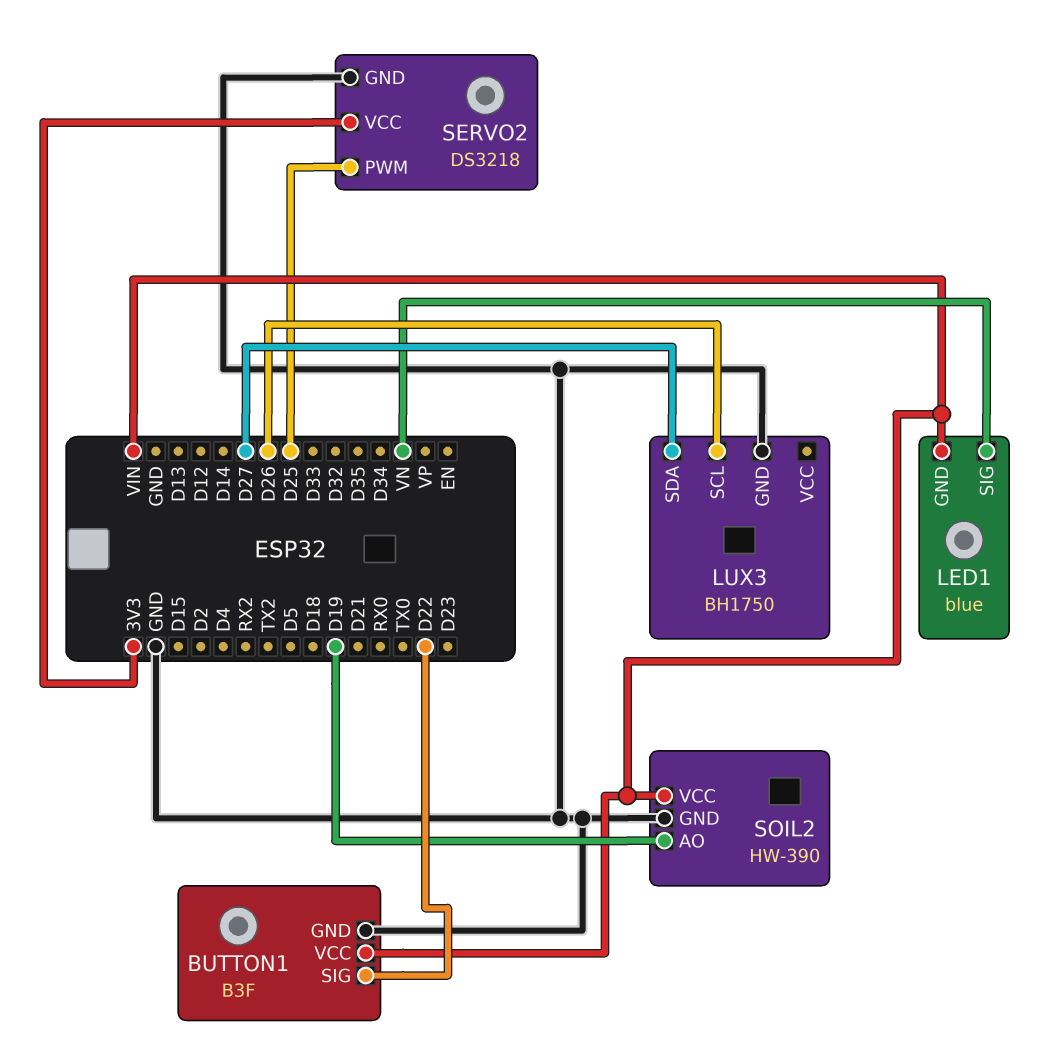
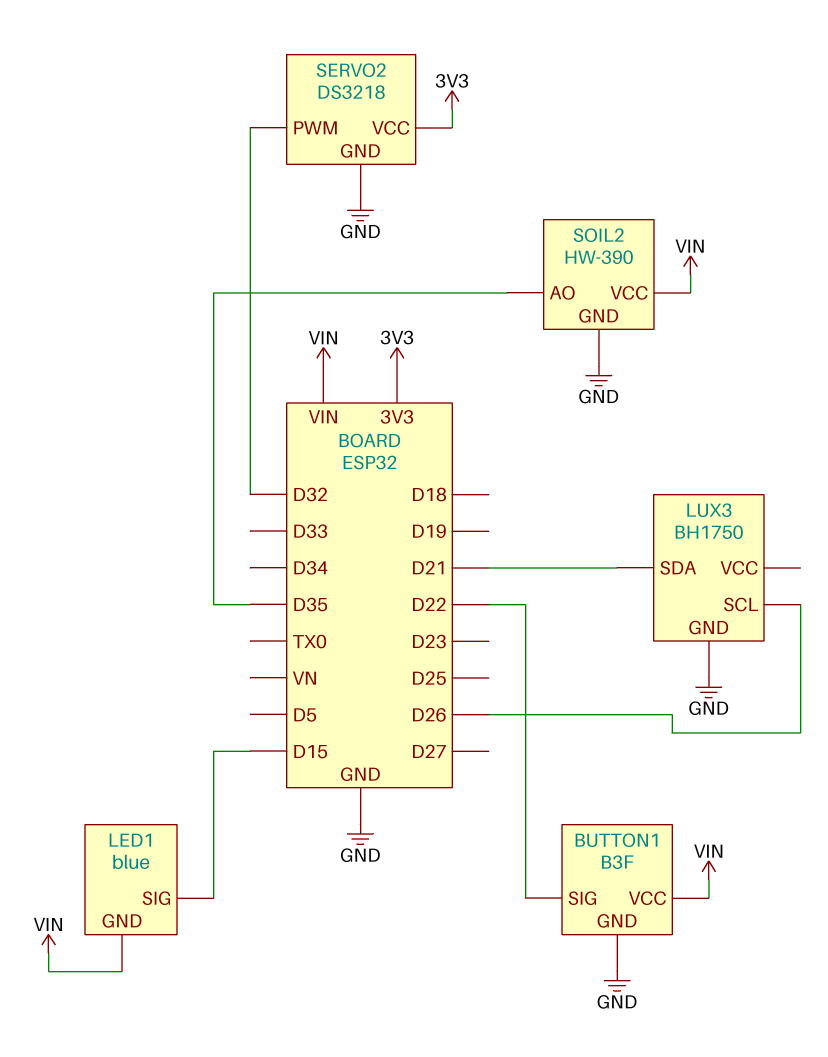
LED1 pin SIG: VN -> D15
LUX3 pin SDA: D27 -> D21
SERVO2 pin PWM: D25 -> D32
SOIL2 pin AO: D19 -> D35

